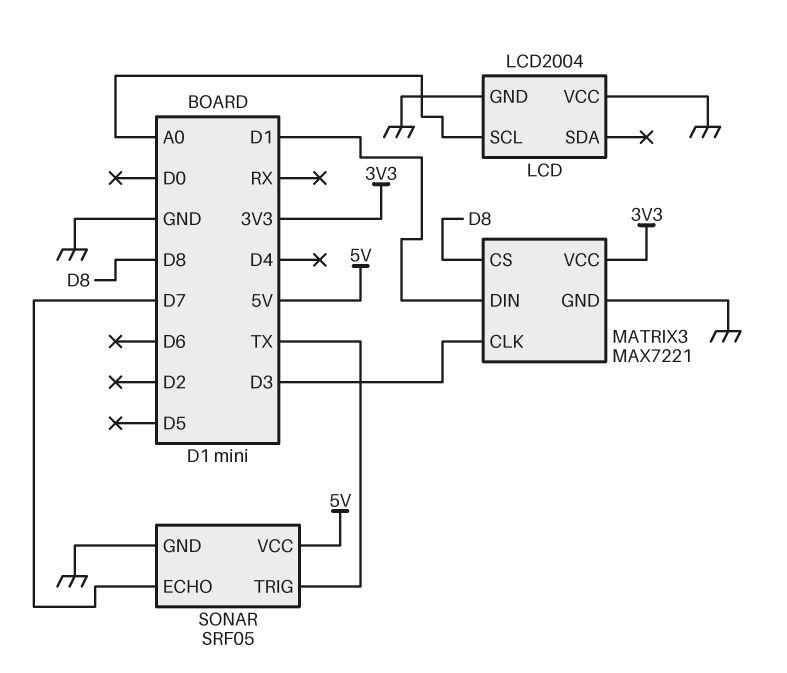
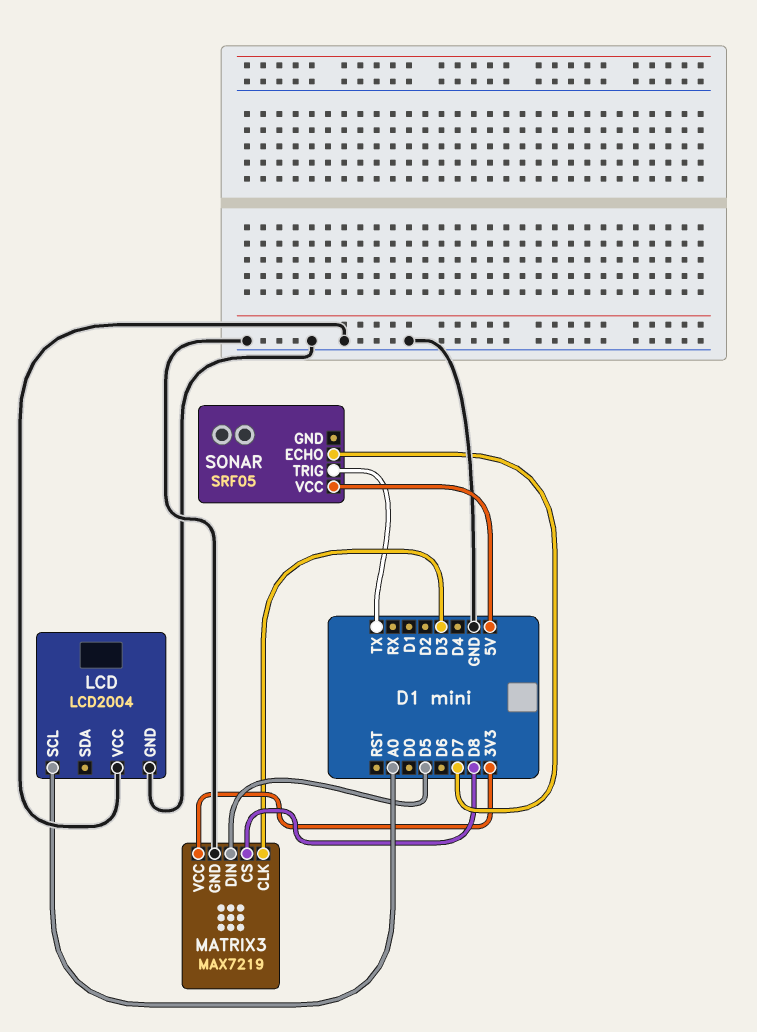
MATRIX3: MAX7221 -> MAX7219
MATRIX3 pin DIN: D1 -> D5
SONAR pin GND: GND -> none

